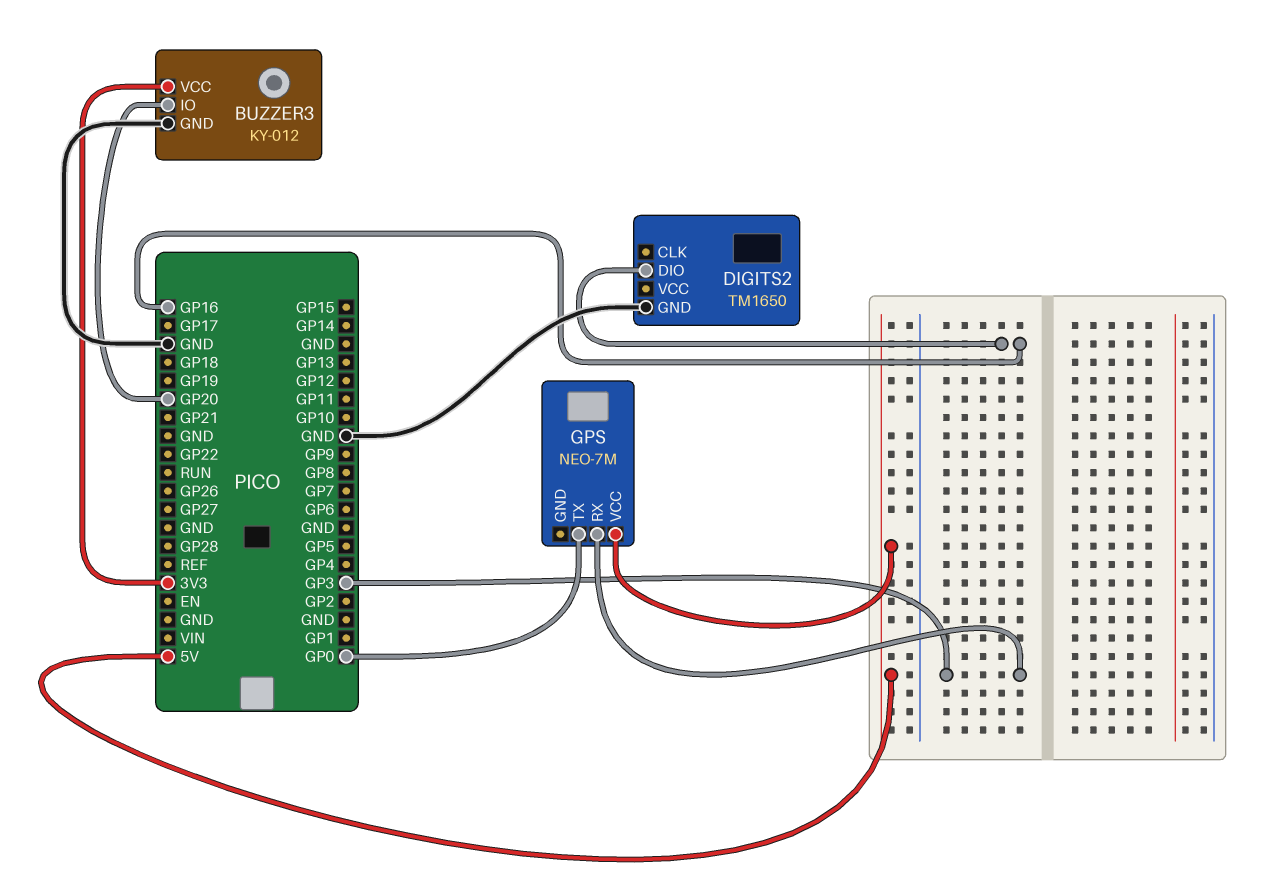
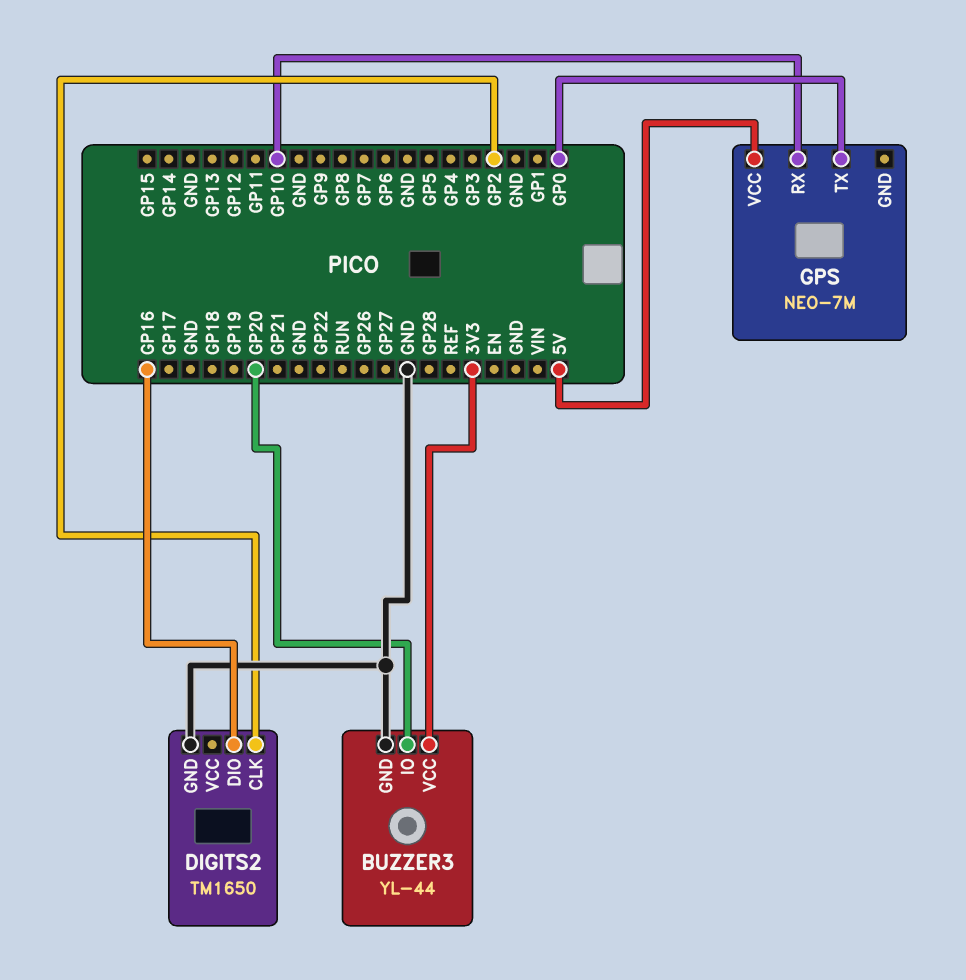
BUZZER3: KY-012 -> YL-44
DIGITS2 pin CLK: none -> GP2
GPS pin RX: GP3 -> GP10

